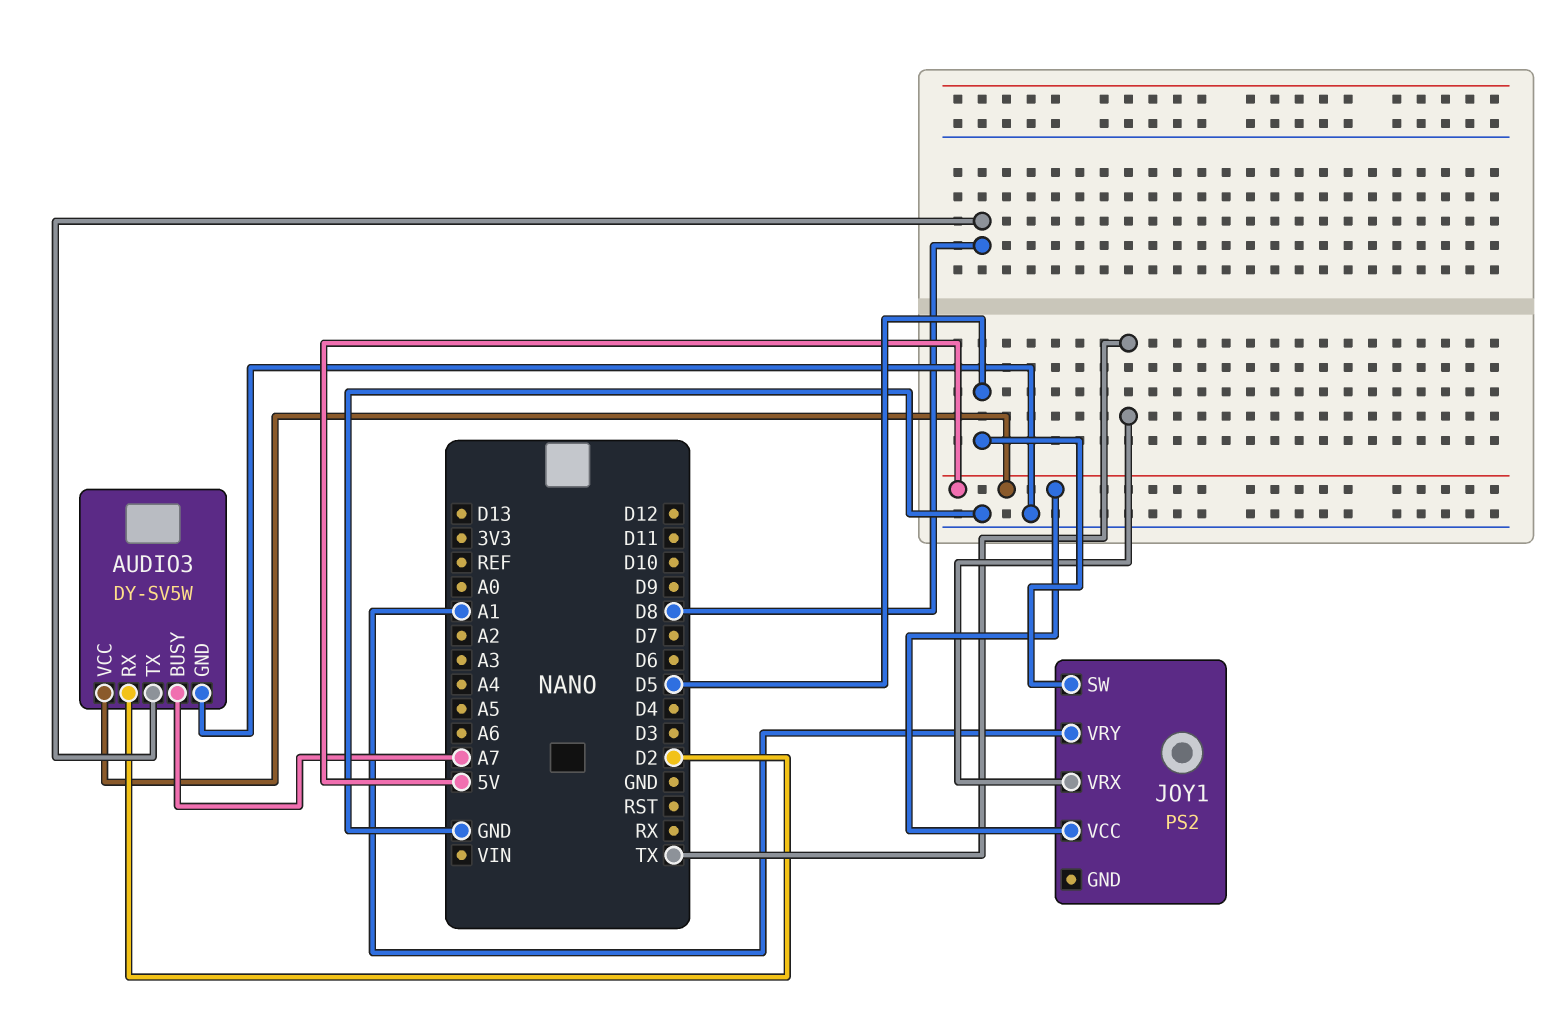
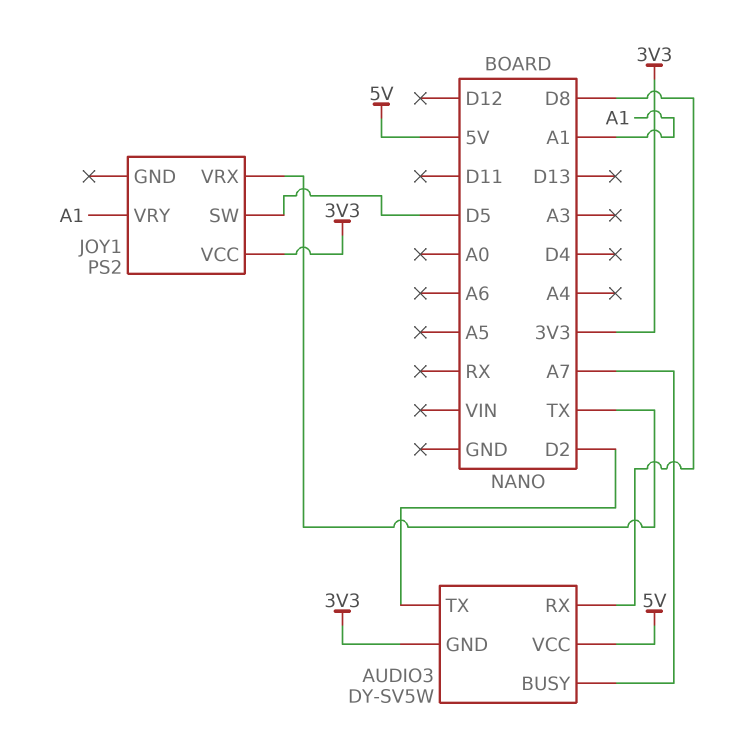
AUDIO3 pin GND: GND -> 3V3
AUDIO3 pin RX: D2 -> D8
AUDIO3 pin TX: D8 -> D2
JOY1 pin VCC: 5V -> 3V3

